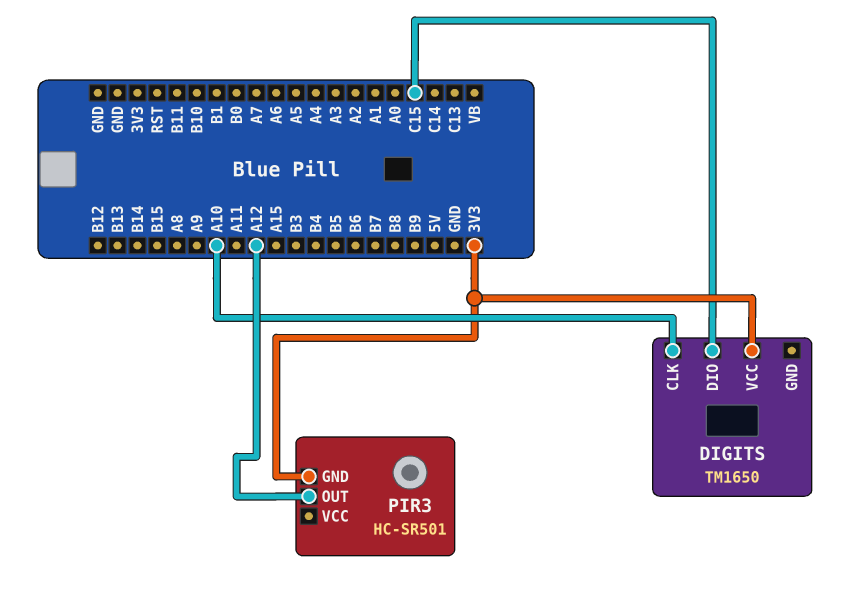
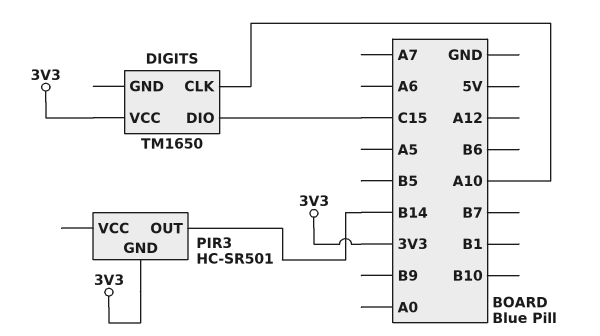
PIR3 pin OUT: A12 -> B14

